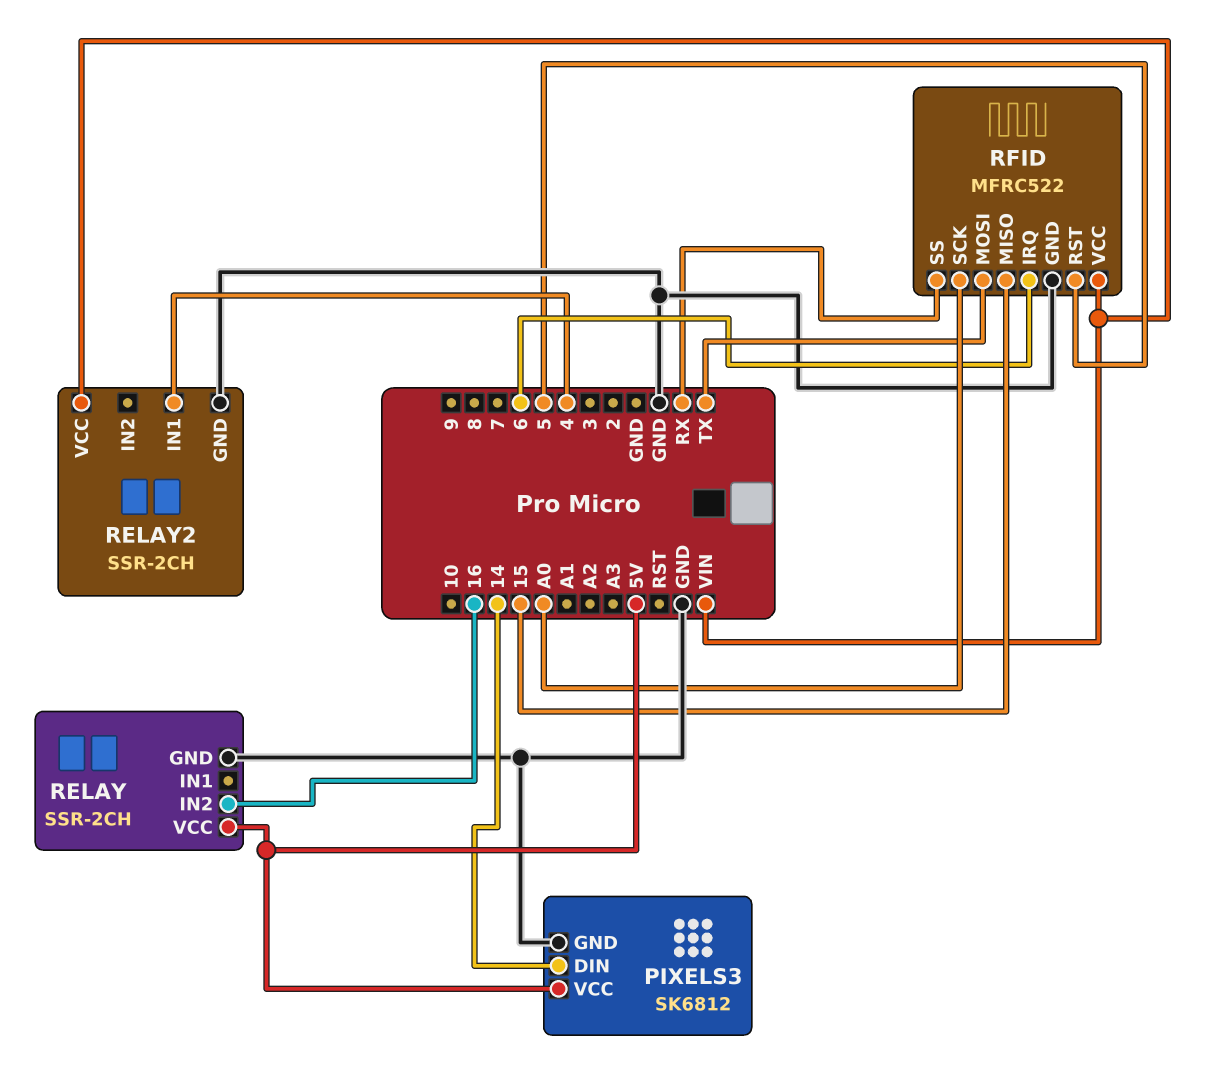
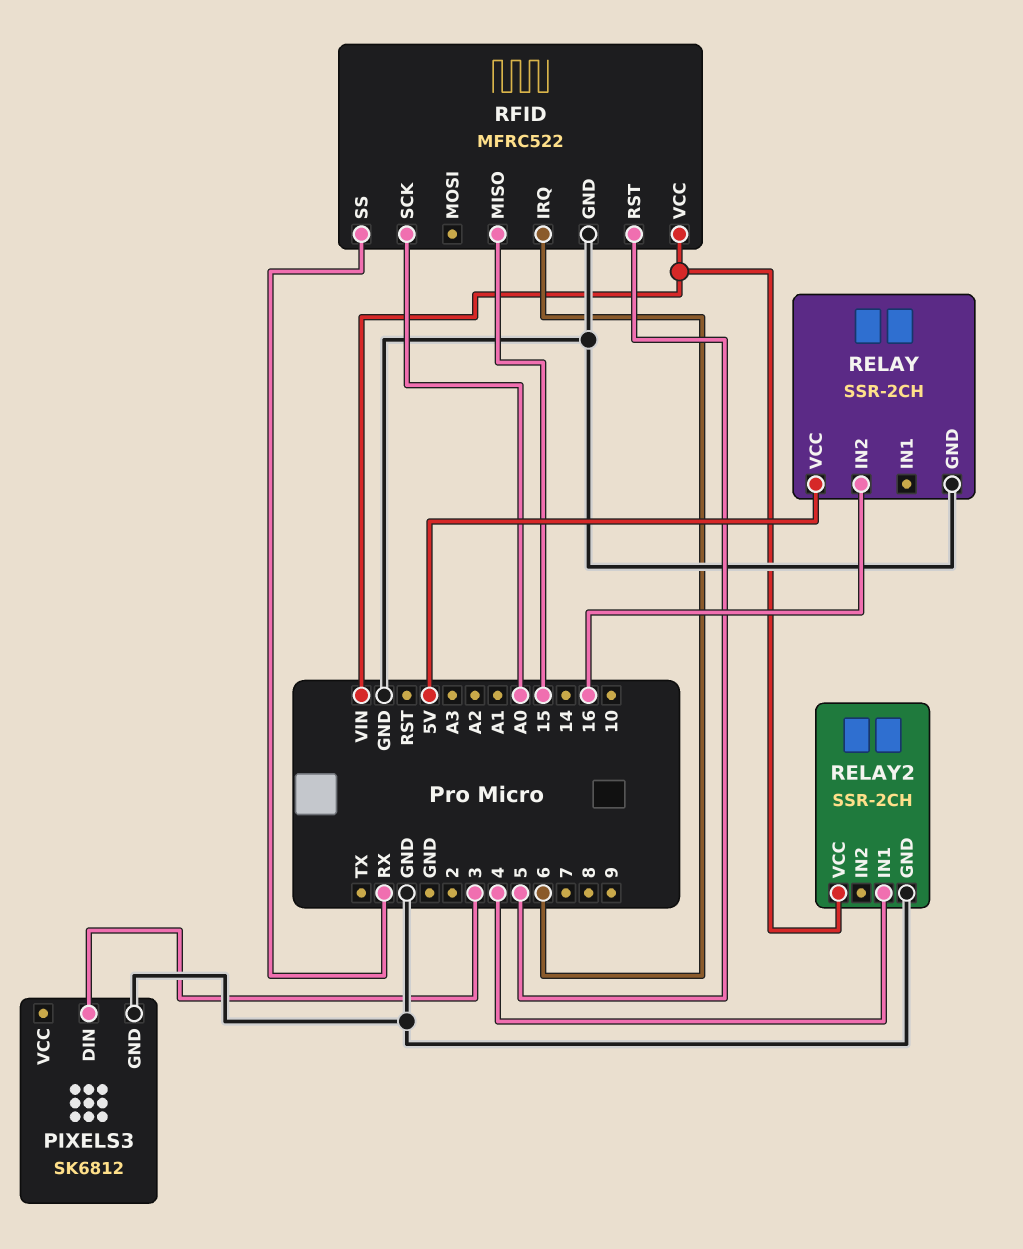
PIXELS3 pin DIN: 14 -> 3
PIXELS3 pin VCC: 5V -> none
RFID pin MOSI: TX -> none

